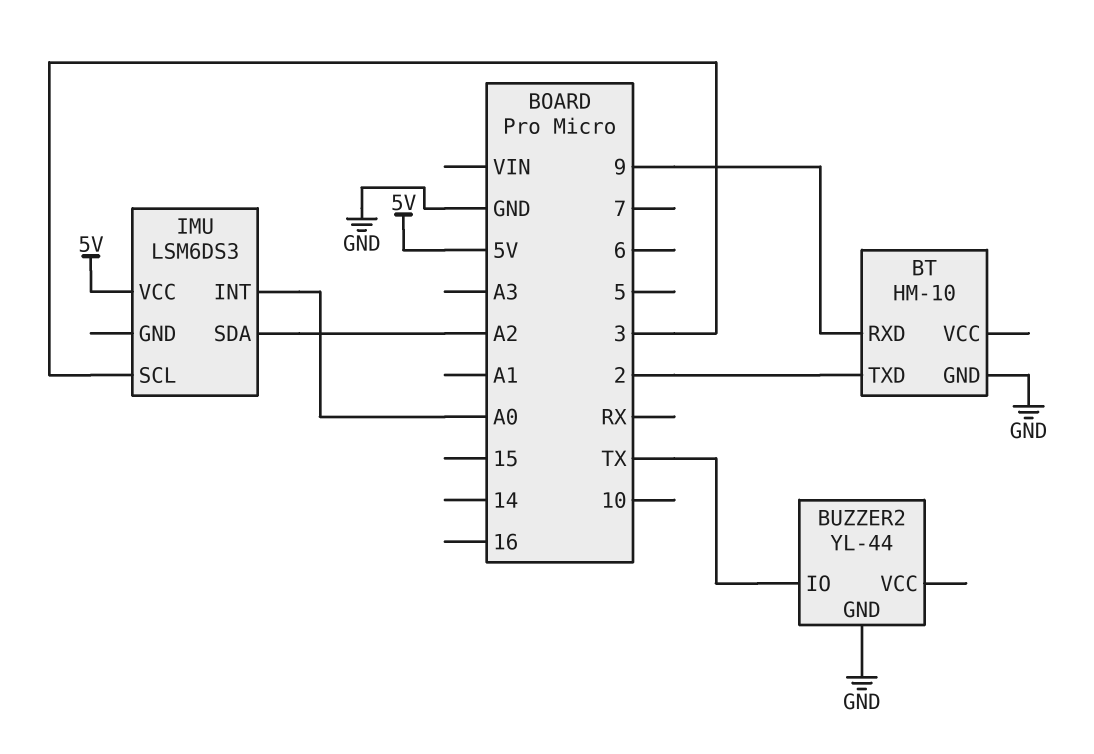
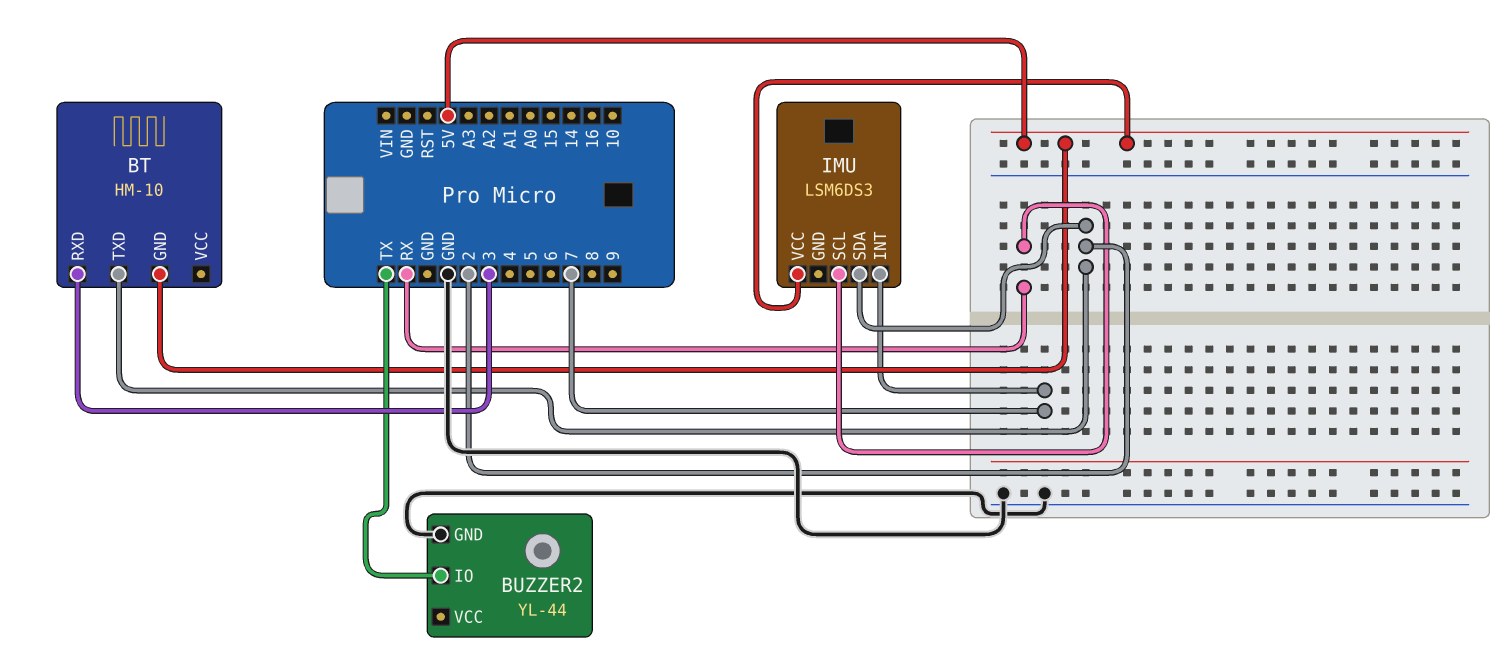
BT pin GND: GND -> 5V
BT pin RXD: 9 -> 3
IMU pin INT: A0 -> 7
IMU pin SCL: 3 -> RX
IMU pin SDA: A2 -> 2

